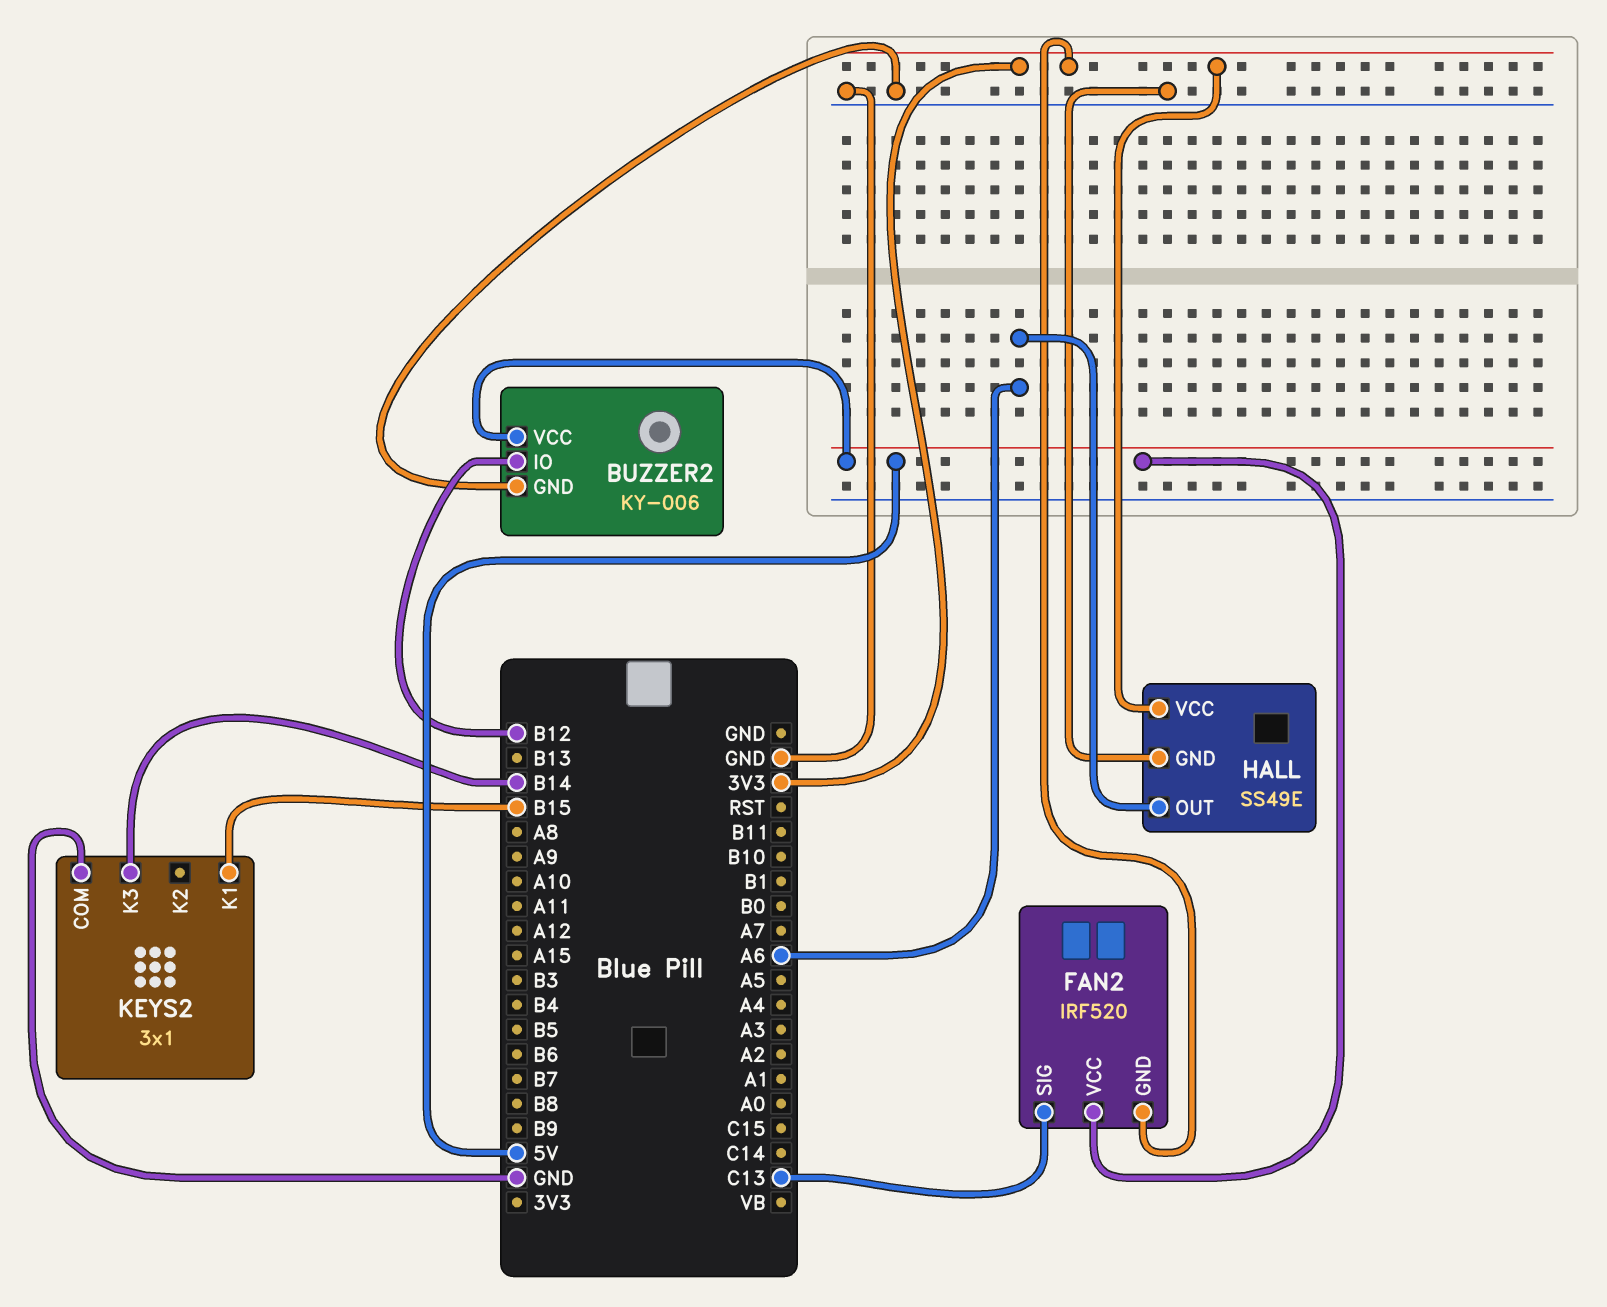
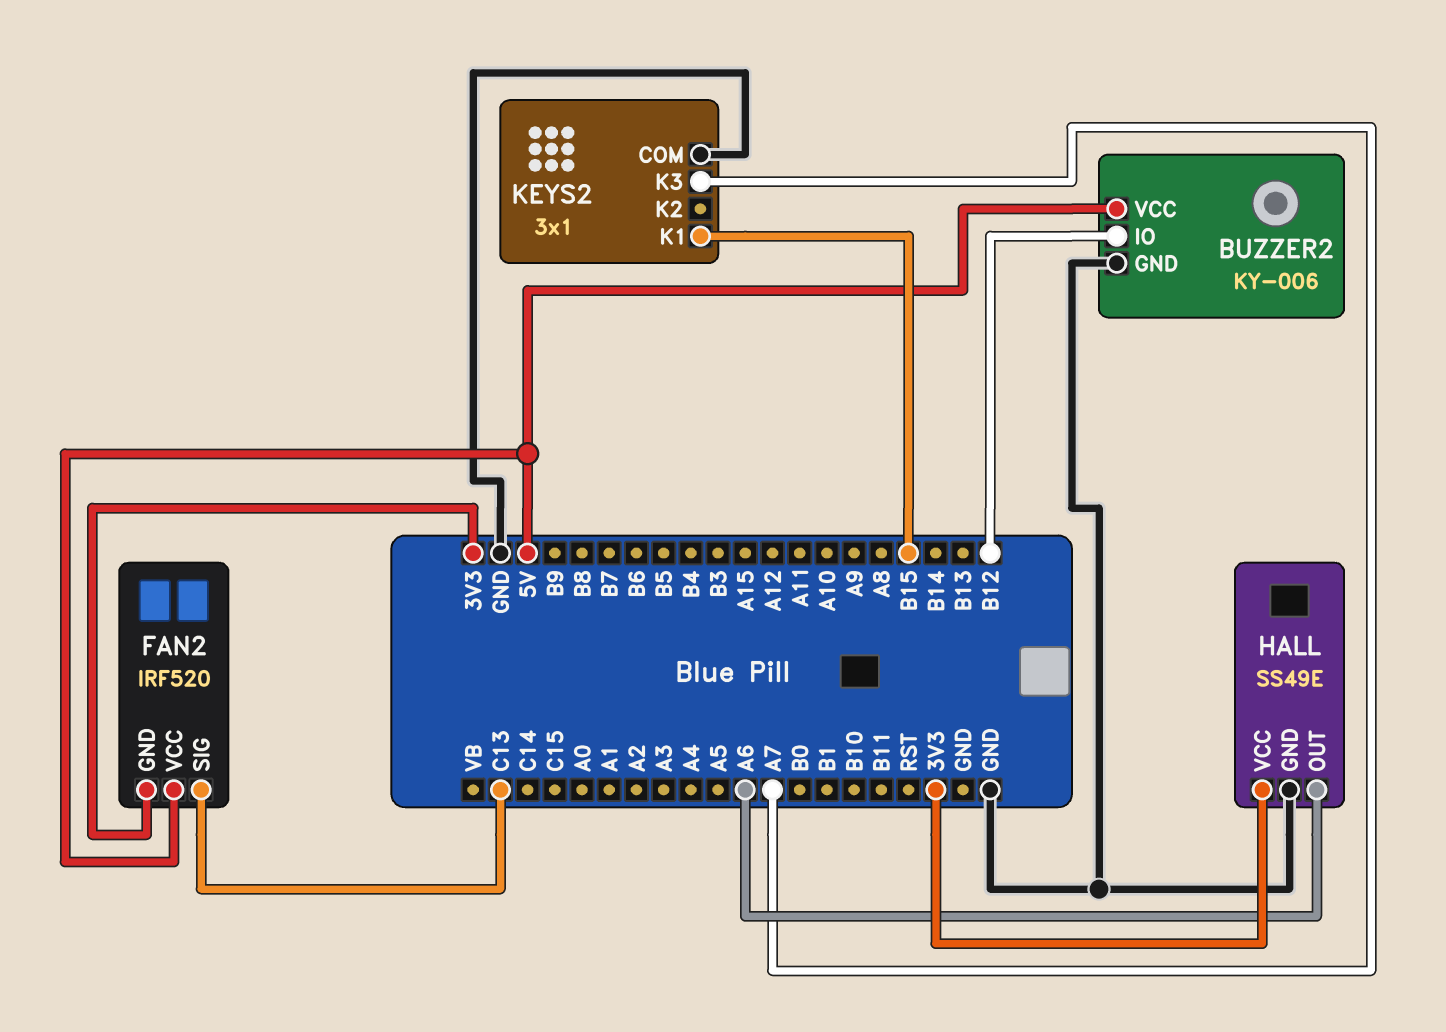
KEYS2 pin K3: B14 -> A7

